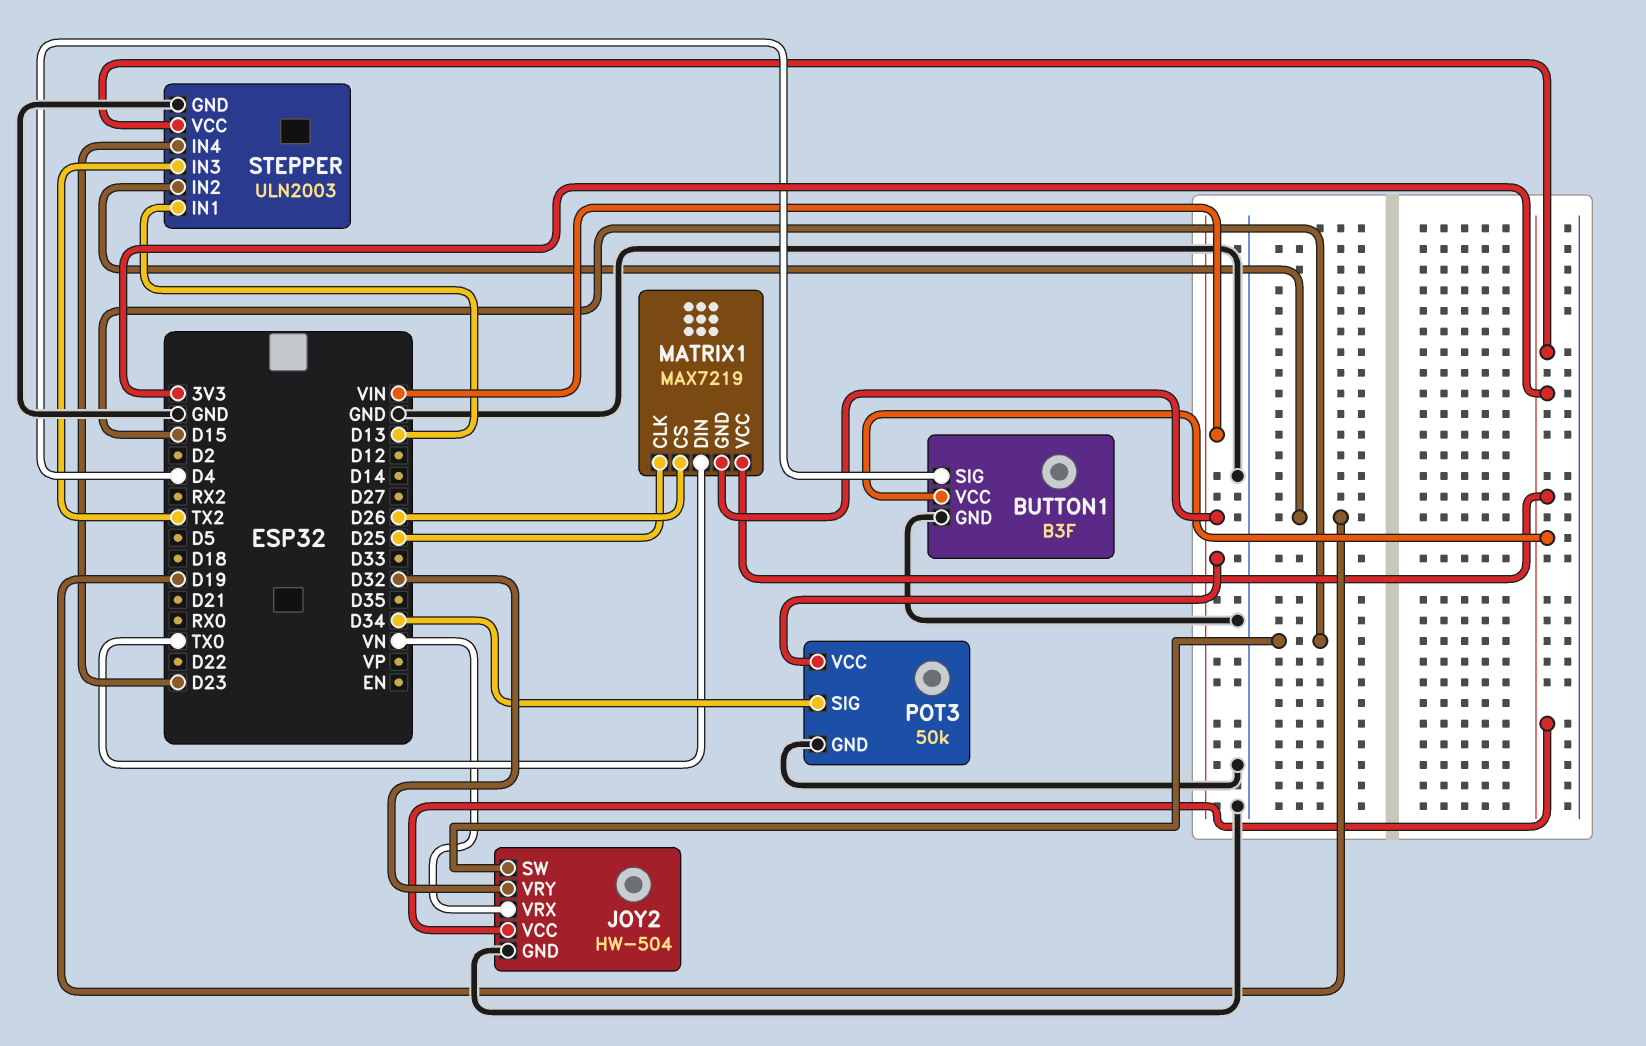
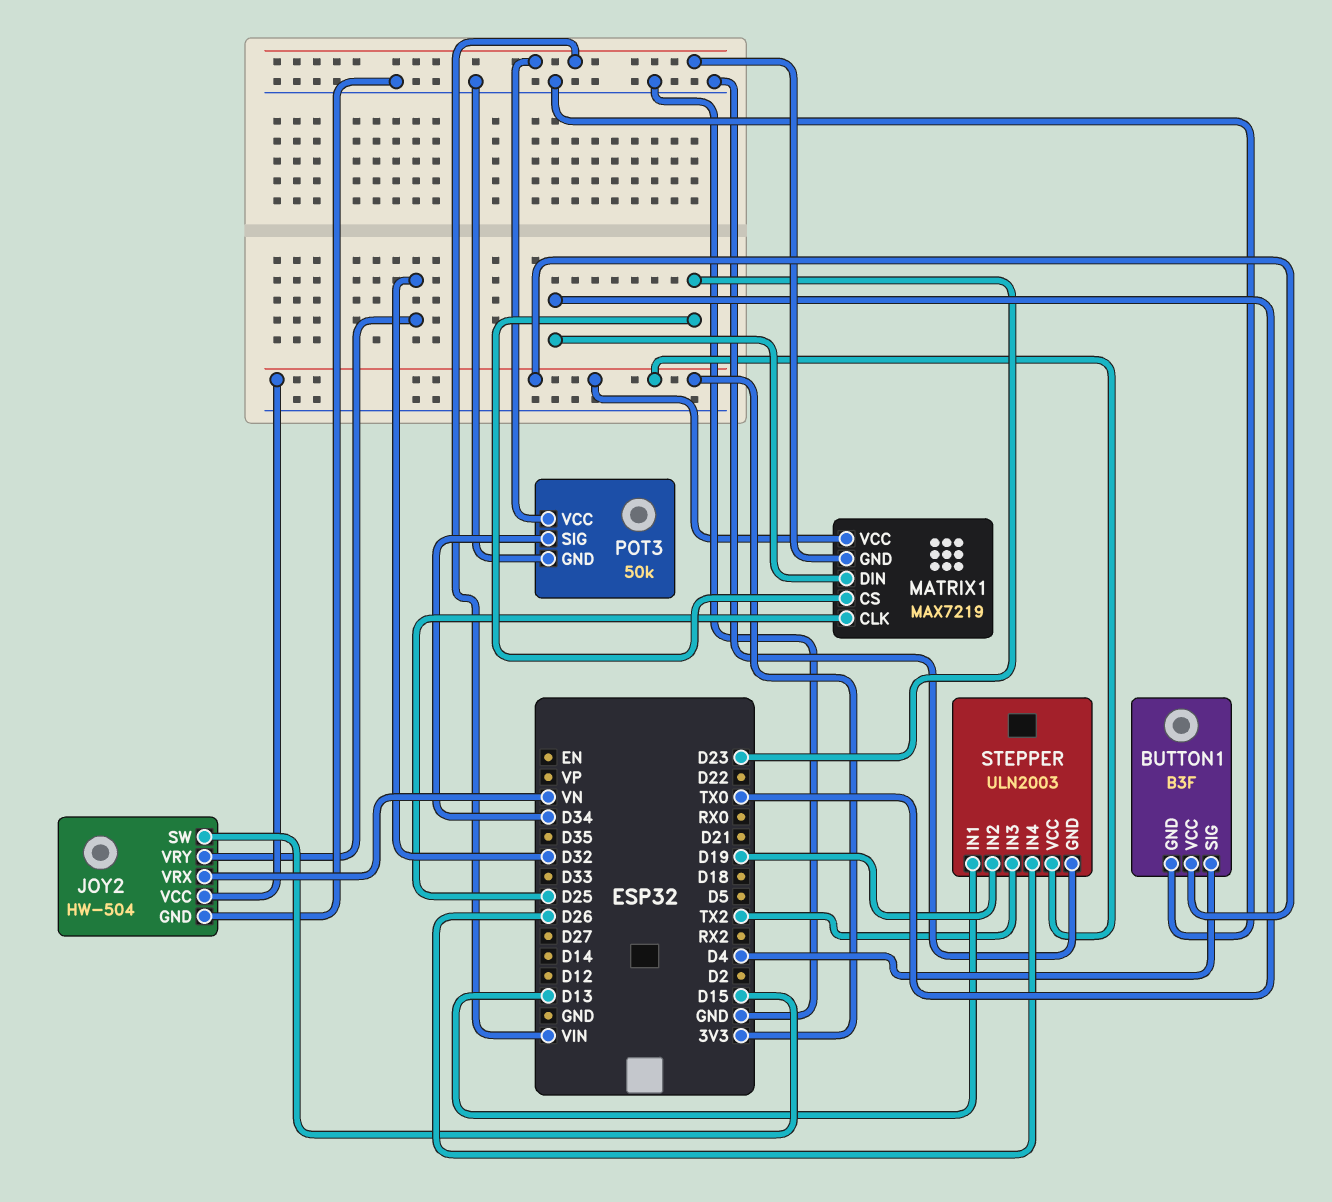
MATRIX1 pin CS: D26 -> D23
STEPPER pin IN4: D23 -> D26

